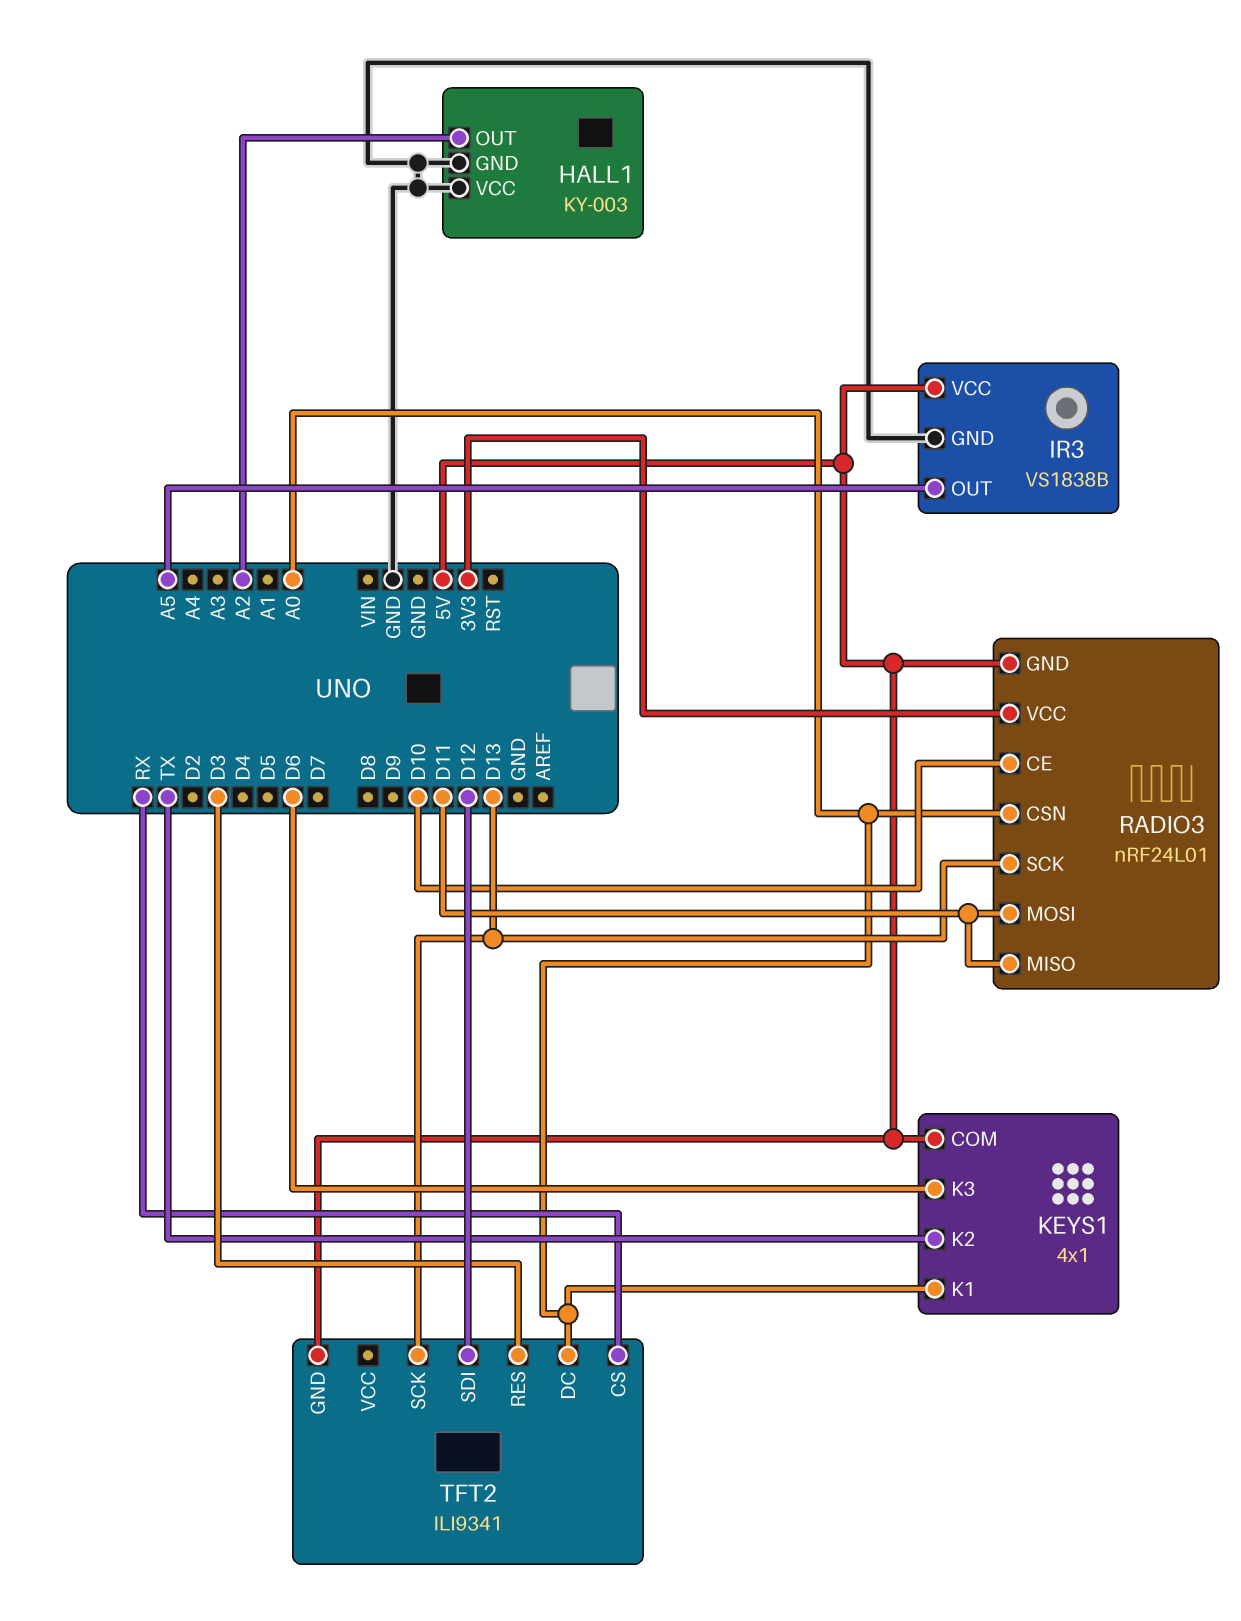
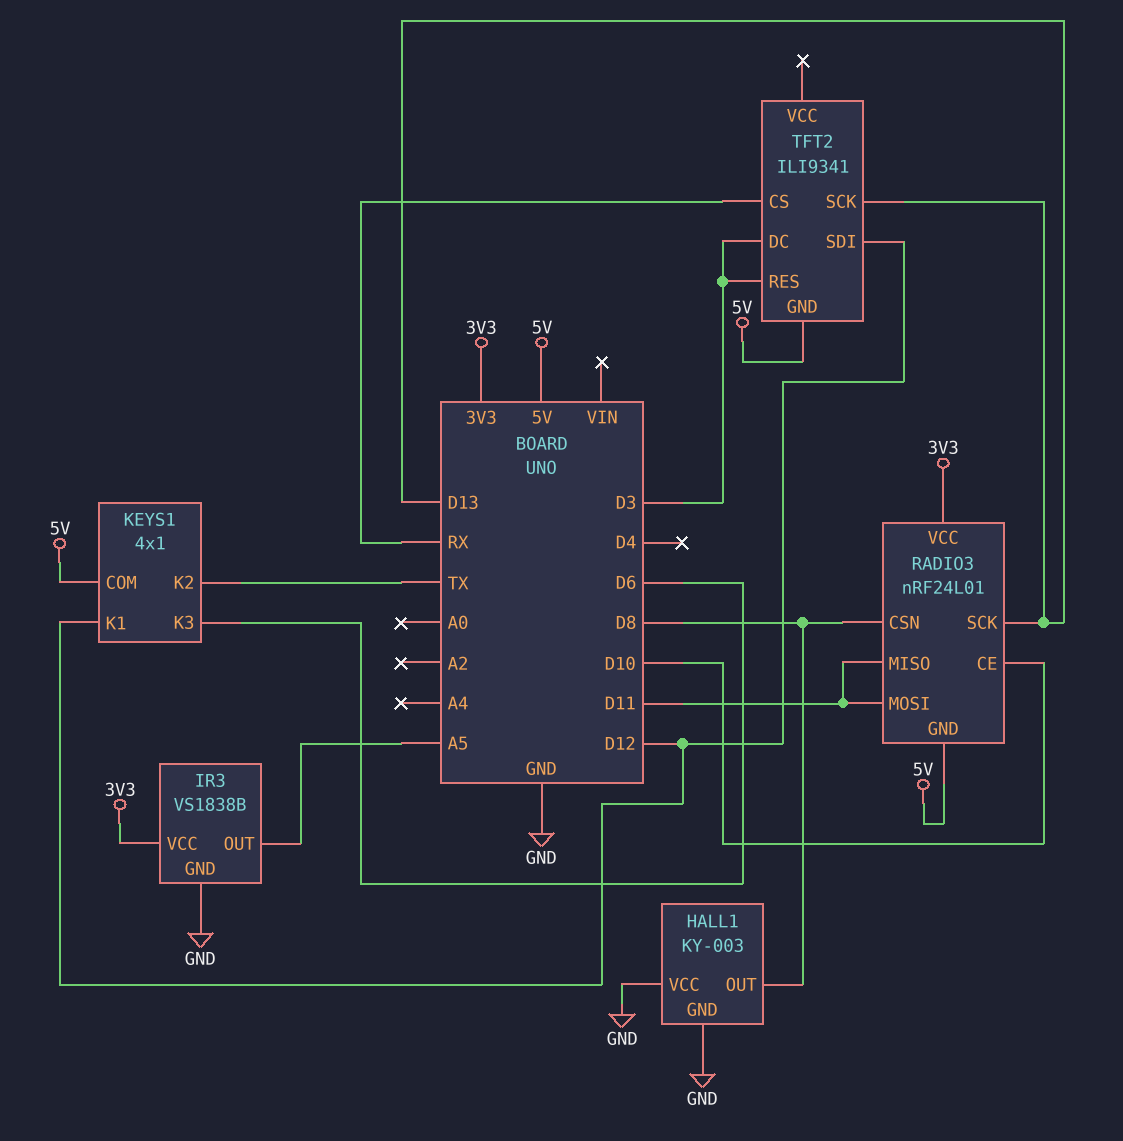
HALL1 pin OUT: A2 -> D8
IR3 pin VCC: 5V -> 3V3
KEYS1 pin K1: A0 -> D12
RADIO3 pin CSN: A0 -> D8
TFT2 pin DC: A0 -> D3

